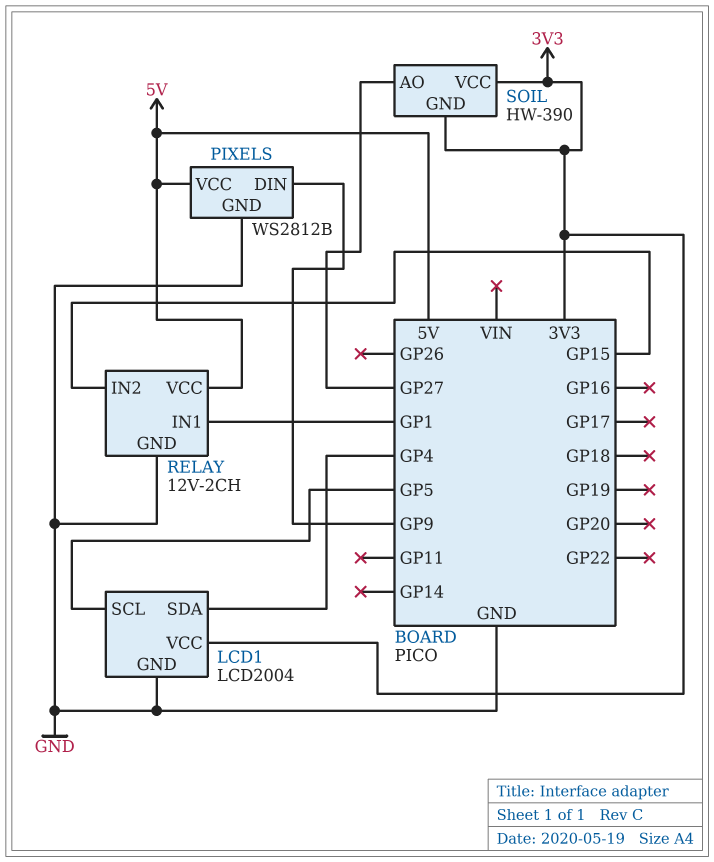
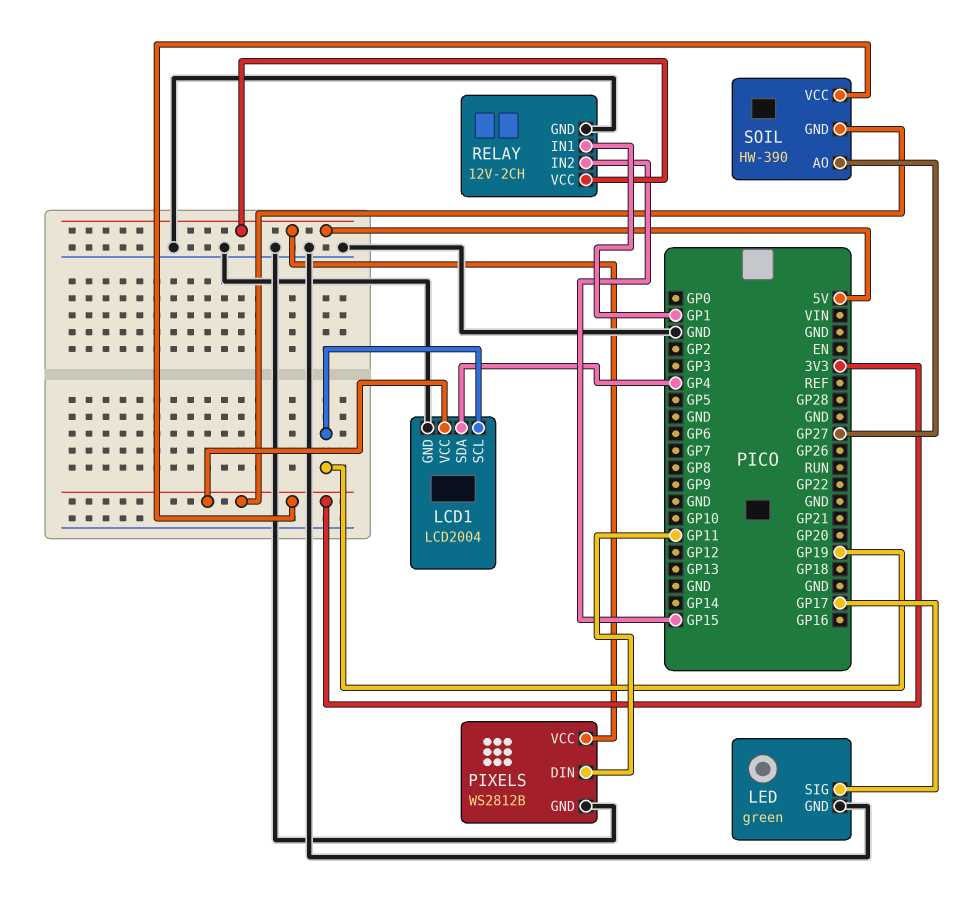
LCD1 pin SCL: GP5 -> GP19
LED: none -> green
LED pin GND: none -> GND
LED pin SIG: none -> GP17
PIXELS pin DIN: GP9 -> GP11

